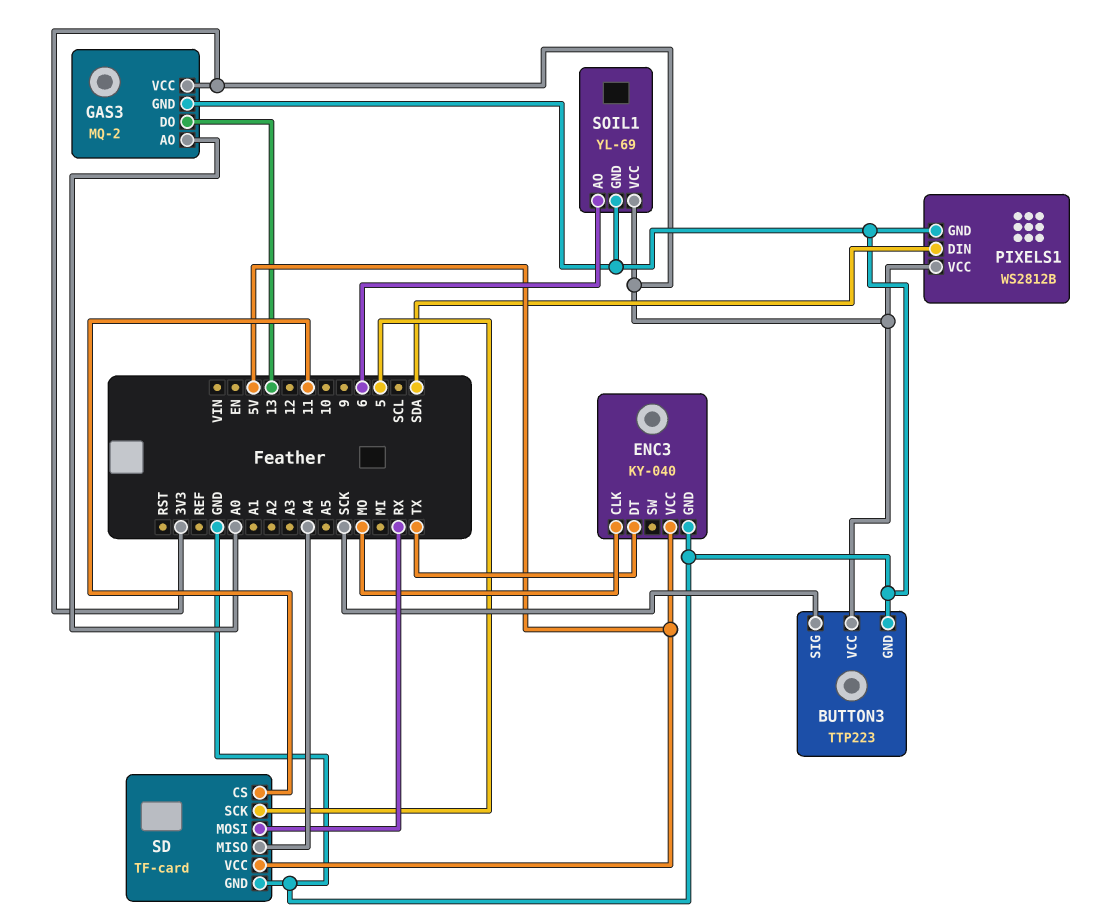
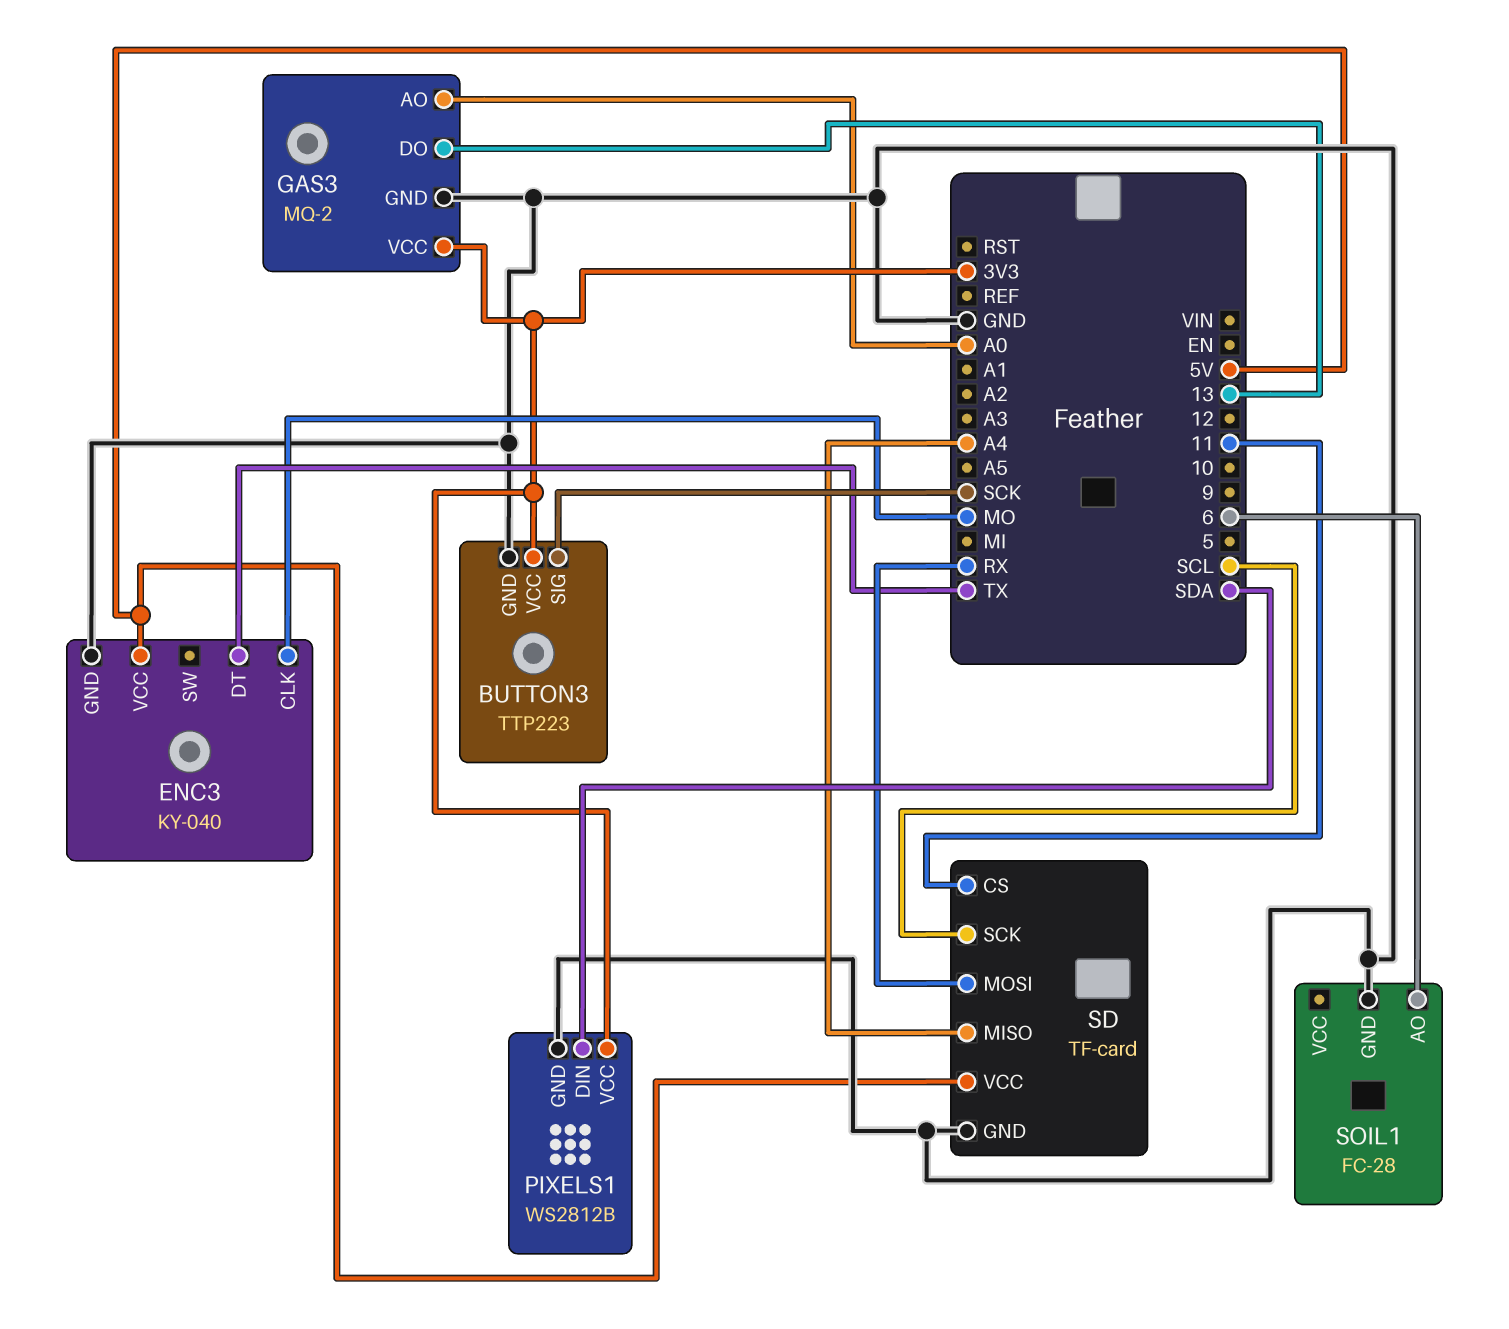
SD pin SCK: 5 -> SCL
SOIL1: YL-69 -> FC-28
SOIL1 pin VCC: 3V3 -> none

